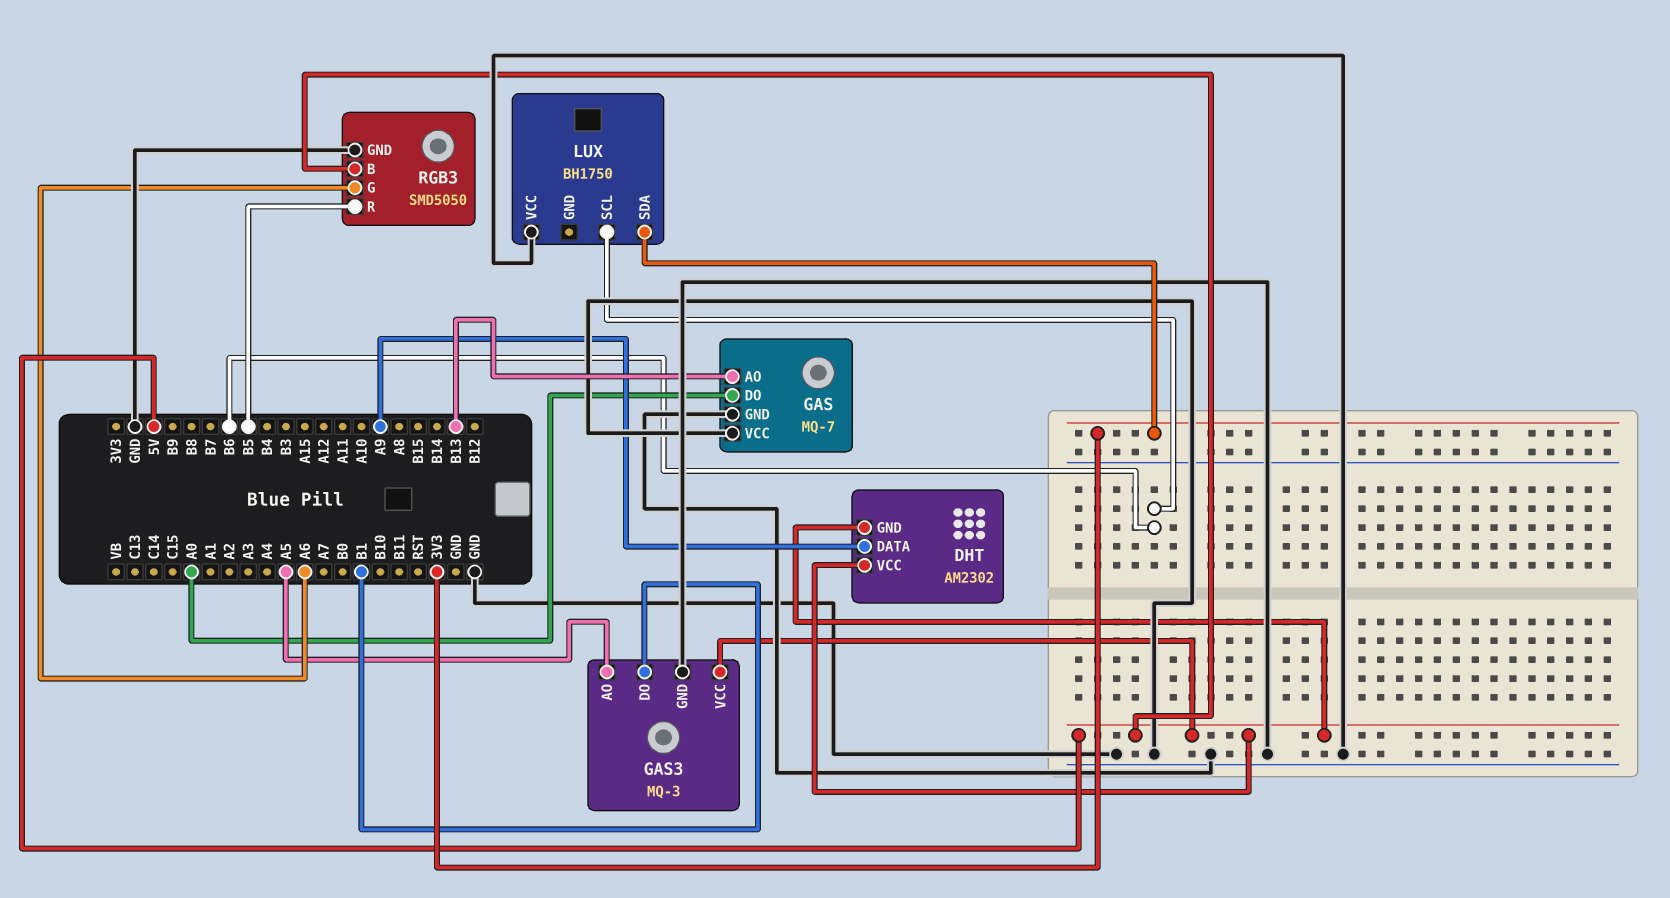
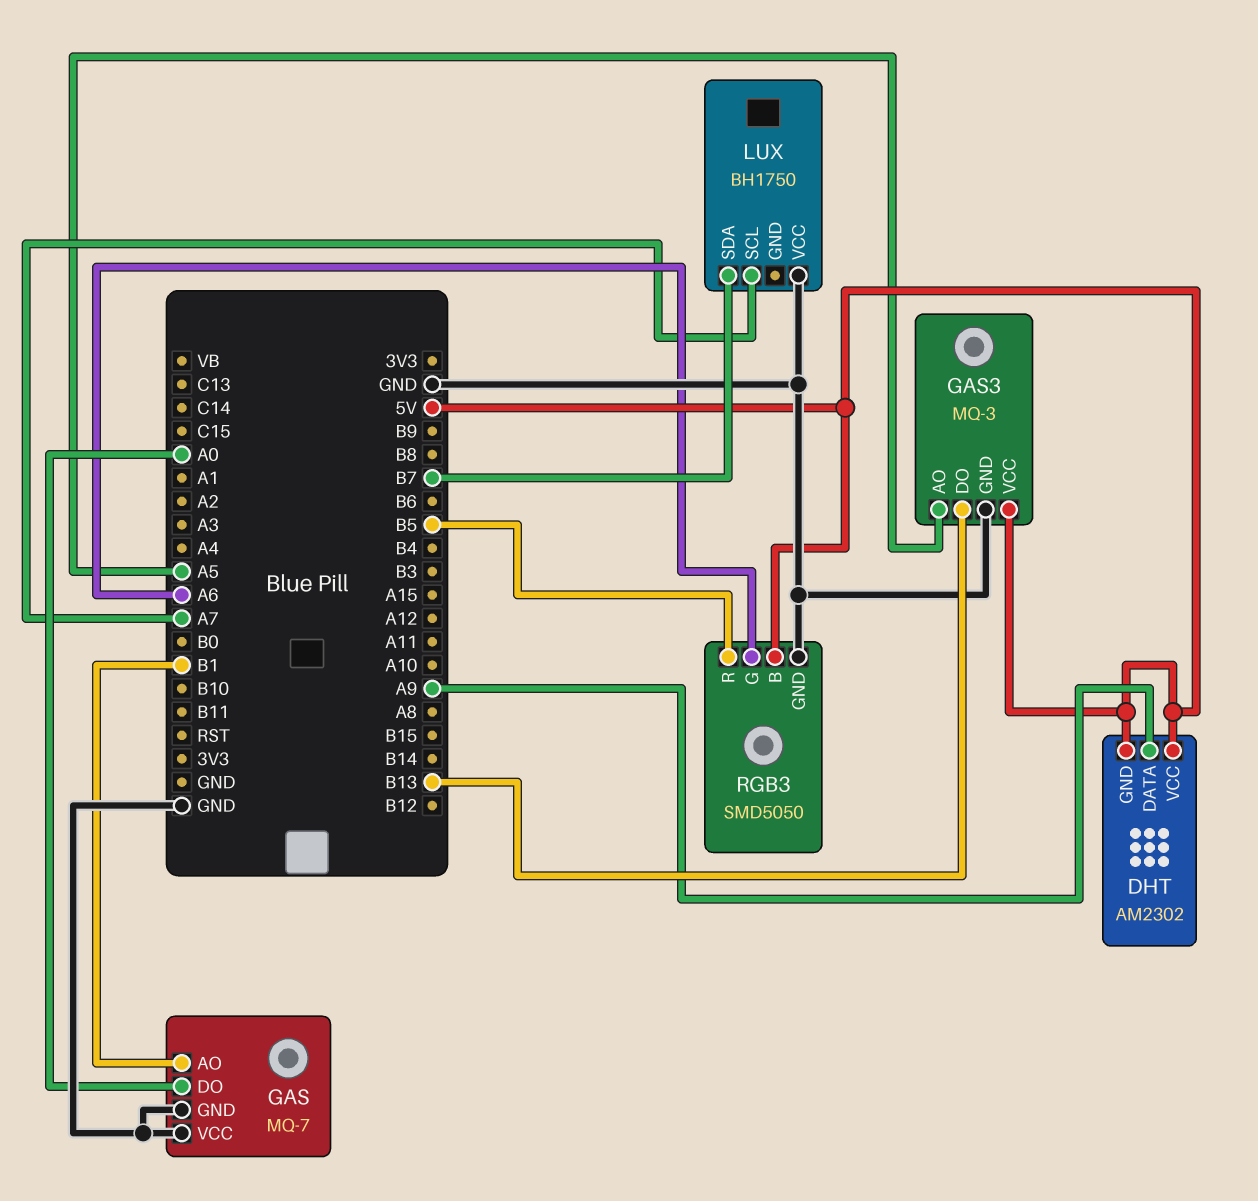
GAS pin AO: B13 -> B1
GAS3 pin DO: B1 -> B13
LUX pin SCL: B6 -> A7
LUX pin SDA: 3V3 -> B7

